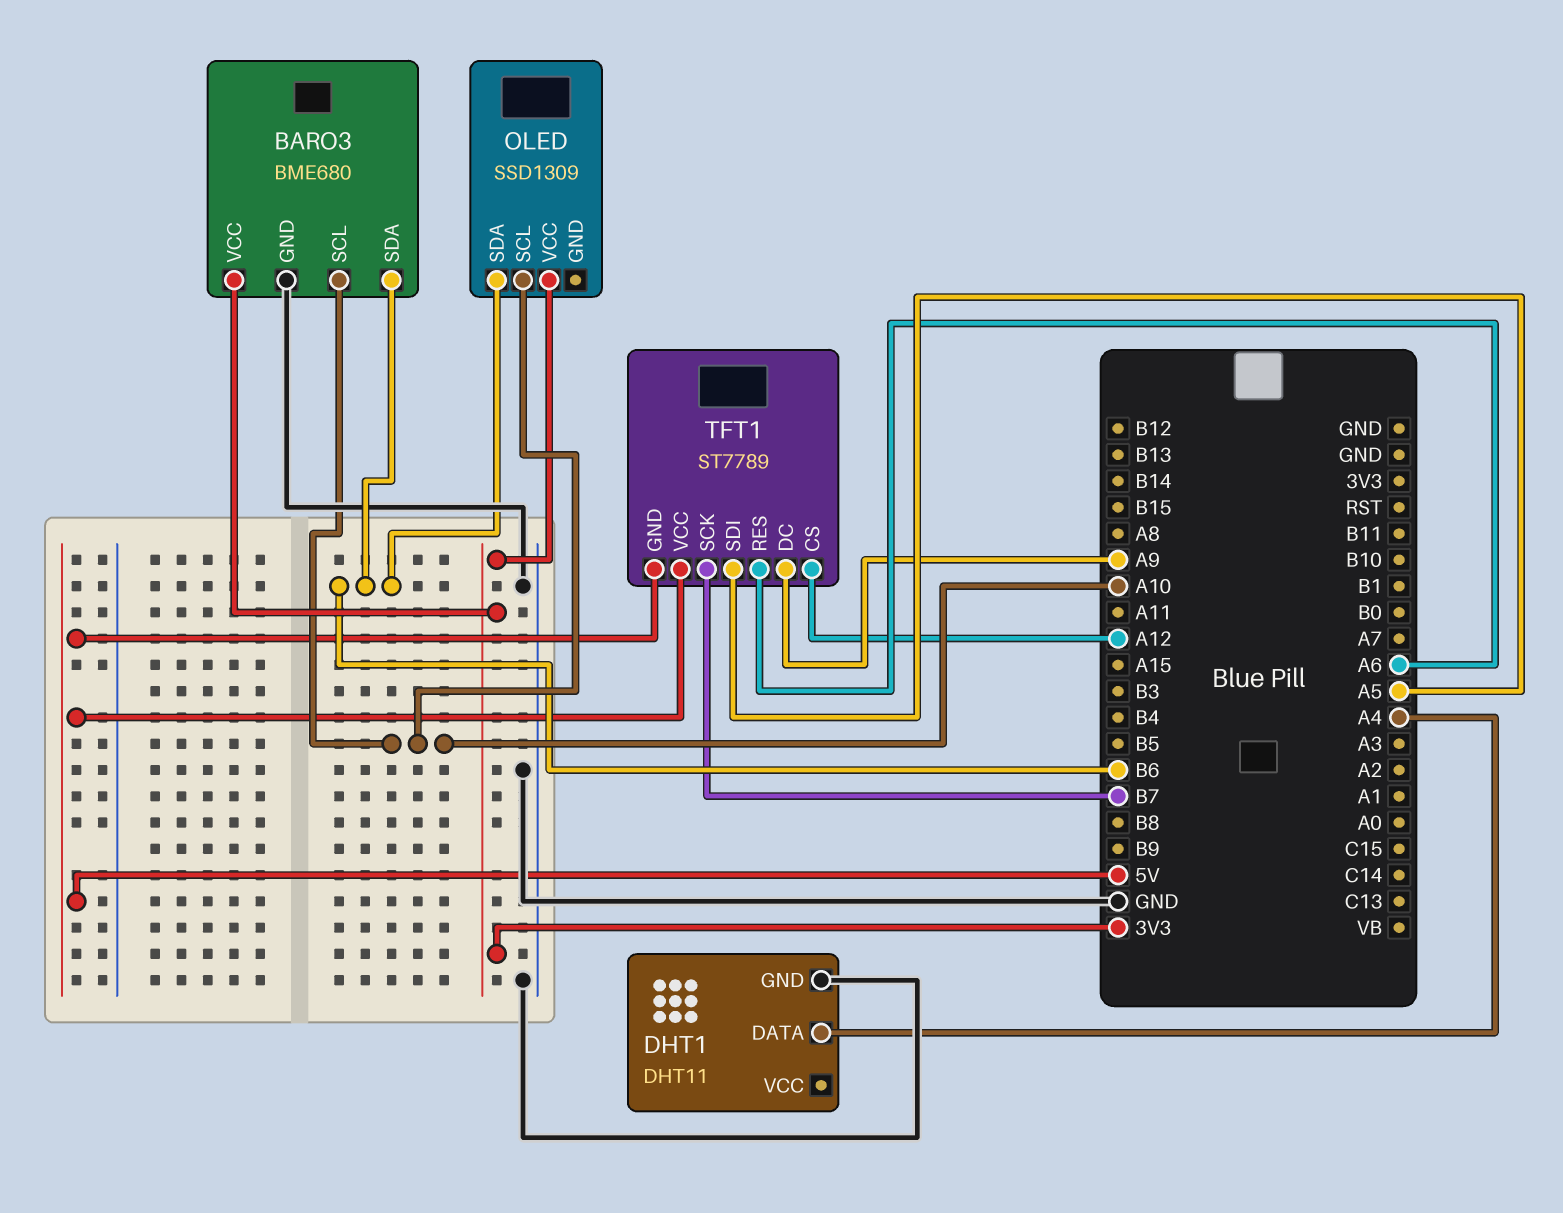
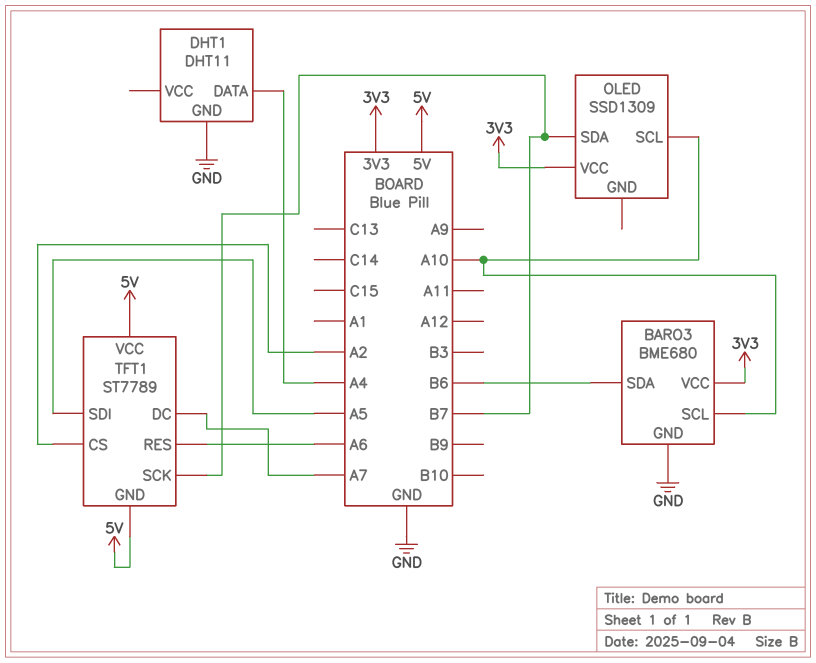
OLED pin SDA: B6 -> B7
TFT1 pin CS: A12 -> A2
TFT1 pin DC: A9 -> A7

